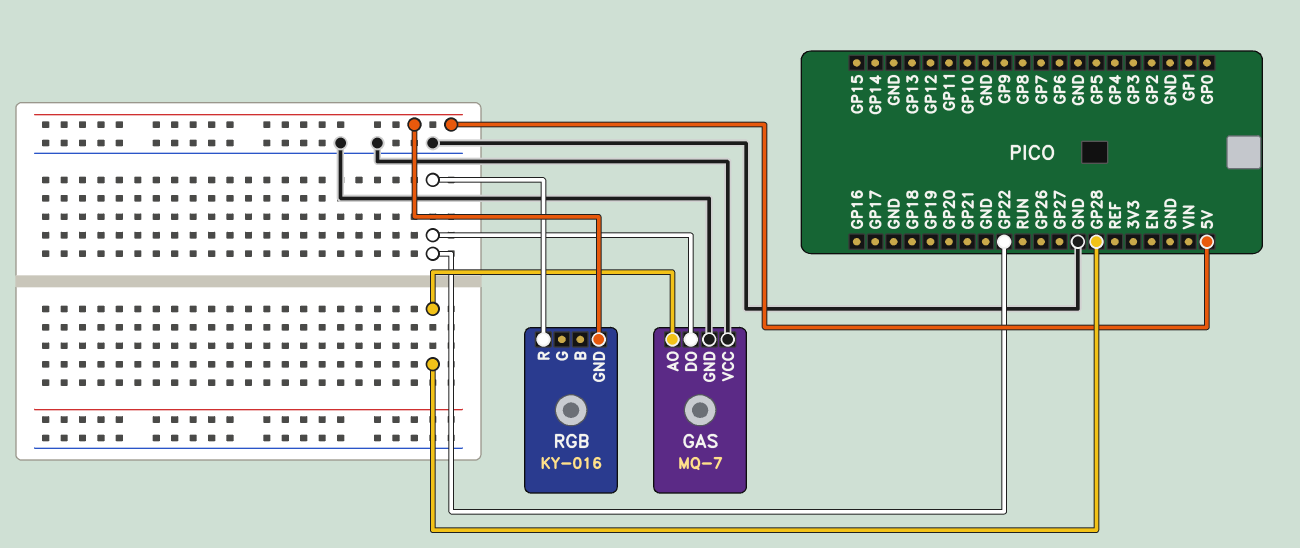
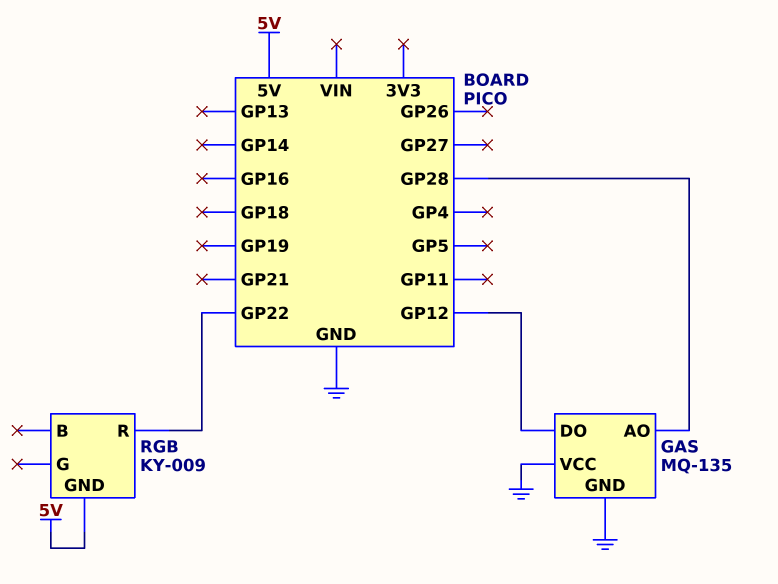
GAS: MQ-7 -> MQ-135
GAS pin DO: GP22 -> GP12
RGB: KY-016 -> KY-009

